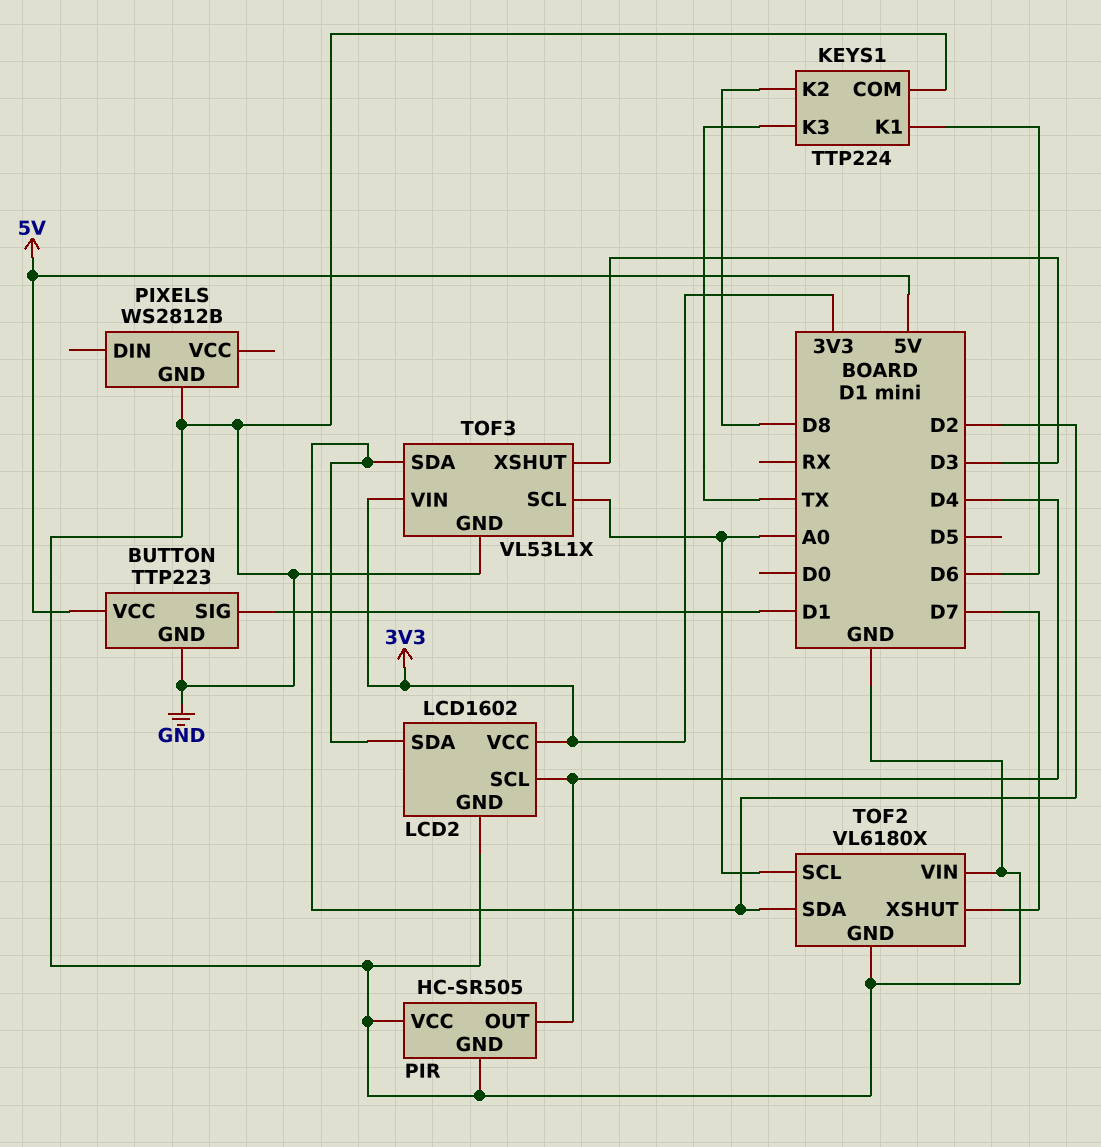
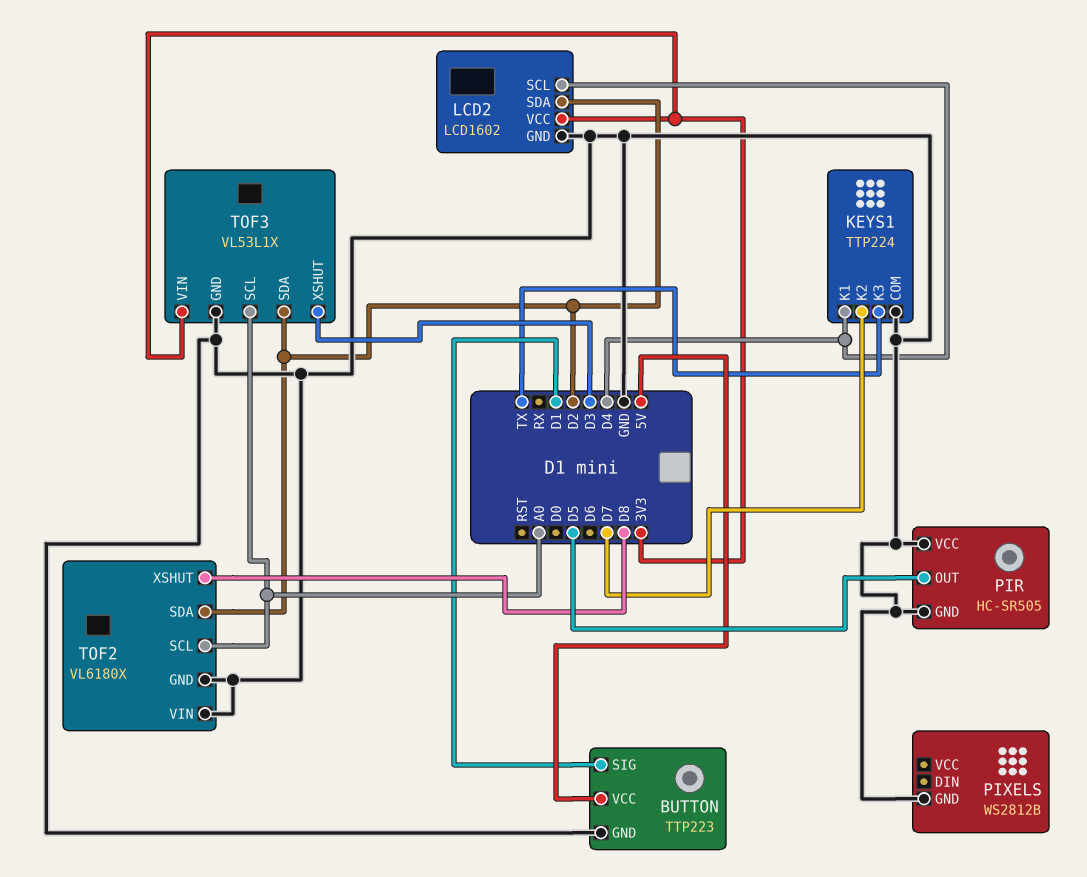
KEYS1 pin K1: D6 -> D4
KEYS1 pin K2: D8 -> D7
PIR pin OUT: D4 -> D5
TOF2 pin XSHUT: D7 -> D8

